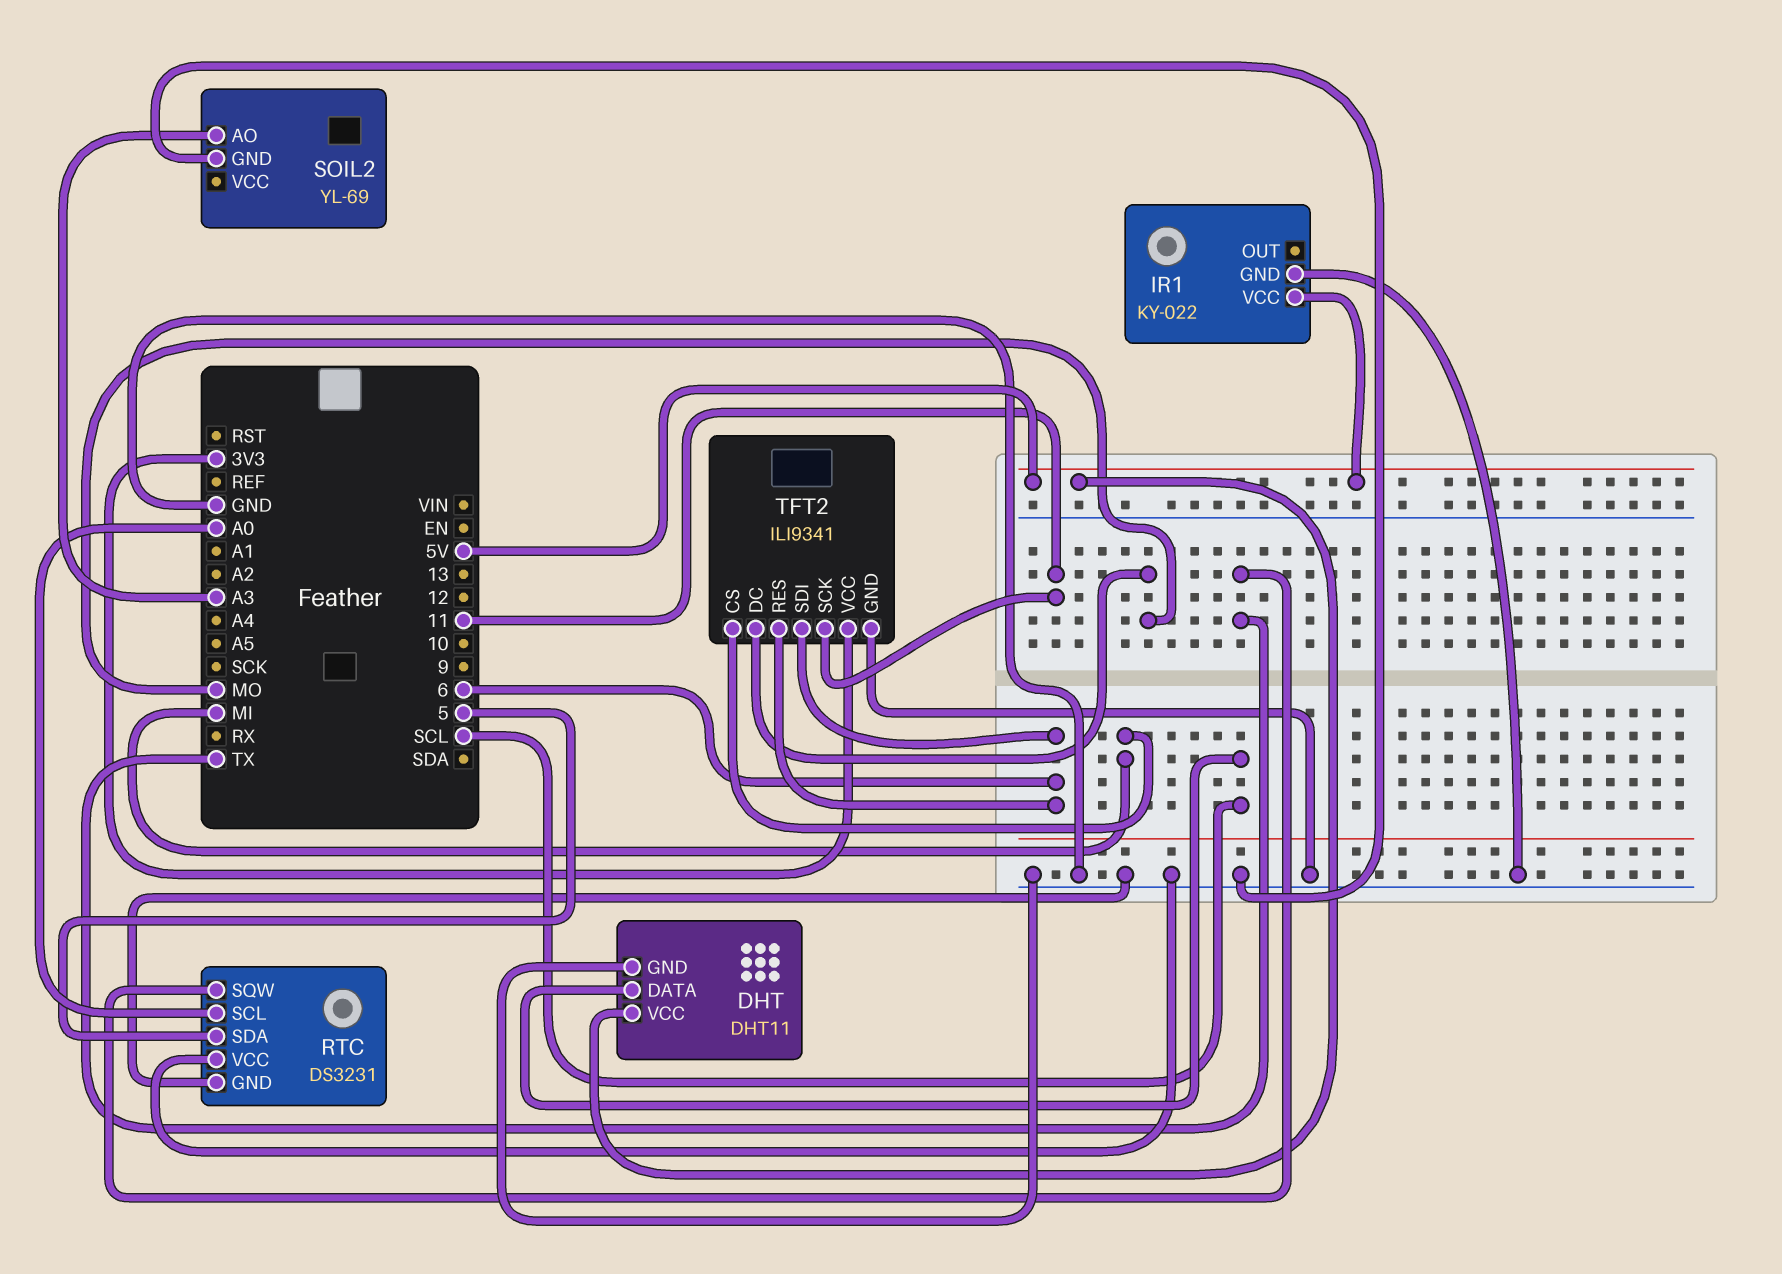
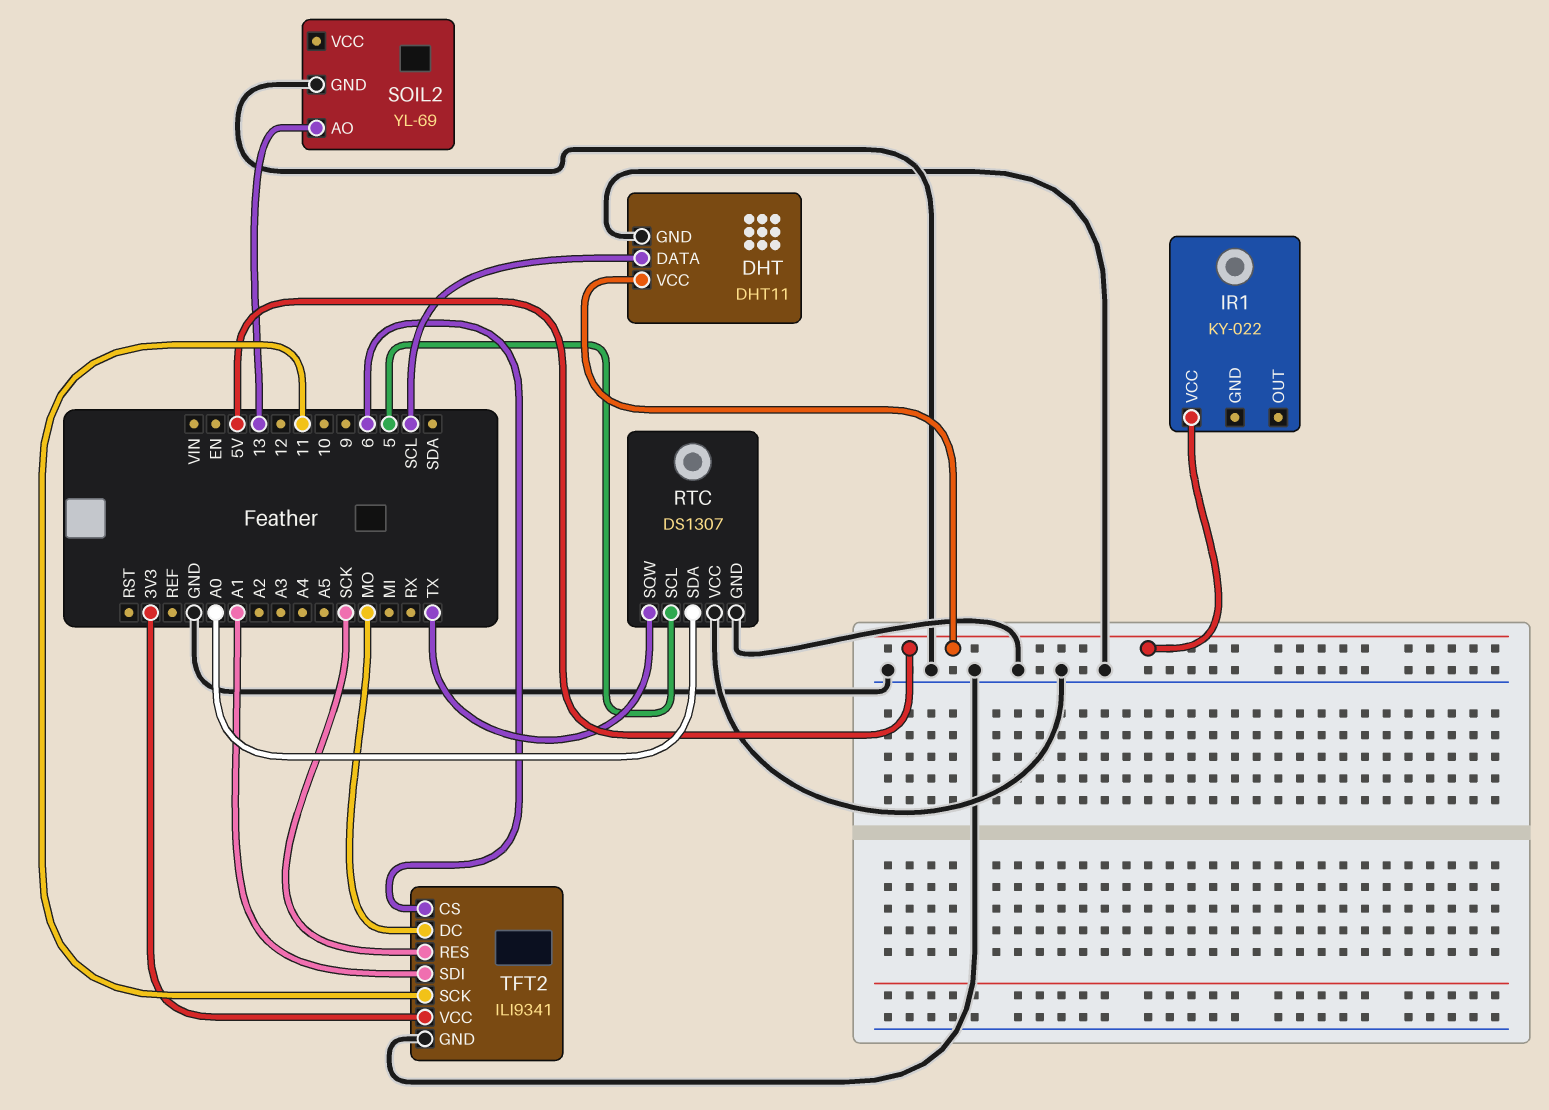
IR1 pin GND: GND -> none
RTC: DS3231 -> DS1307
RTC pin SCL: A0 -> 5
RTC pin SDA: 5 -> A0
SOIL2 pin AO: A3 -> 13
TFT2 pin CS: MI -> 6
TFT2 pin RES: 6 -> SCK
TFT2 pin SDI: 6 -> A1

